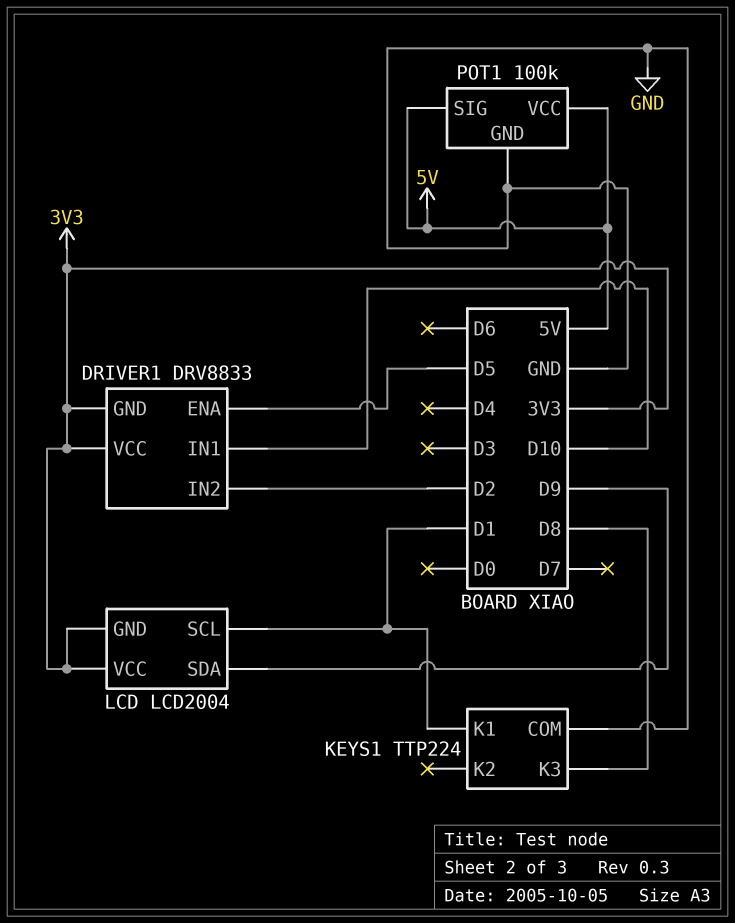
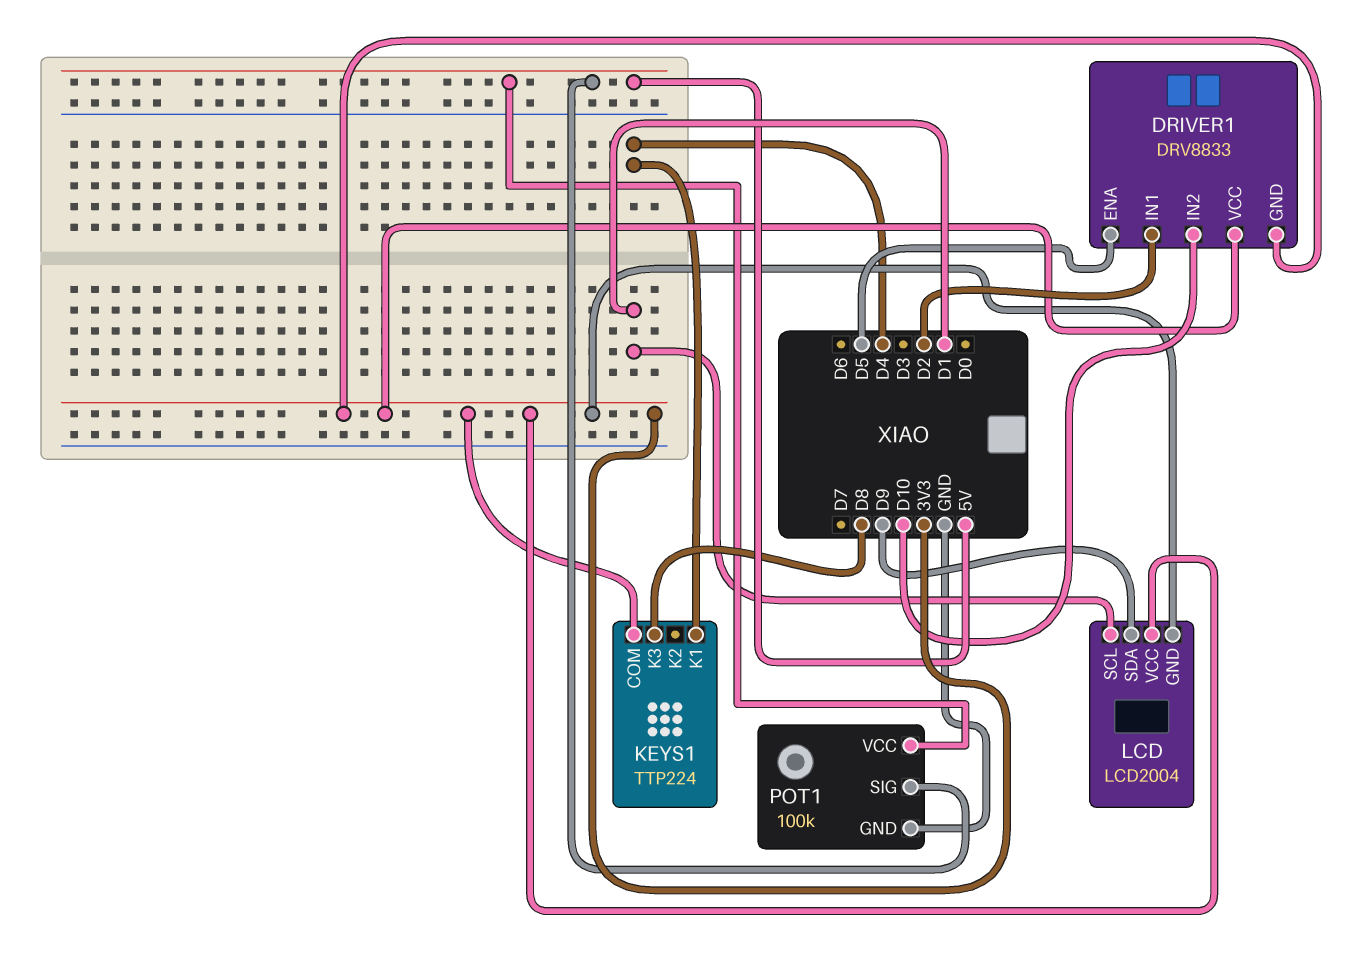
DRIVER1 pin IN1: D10 -> D2
DRIVER1 pin IN2: D2 -> D10
KEYS1 pin COM: GND -> 3V3
KEYS1 pin K1: D1 -> D4

